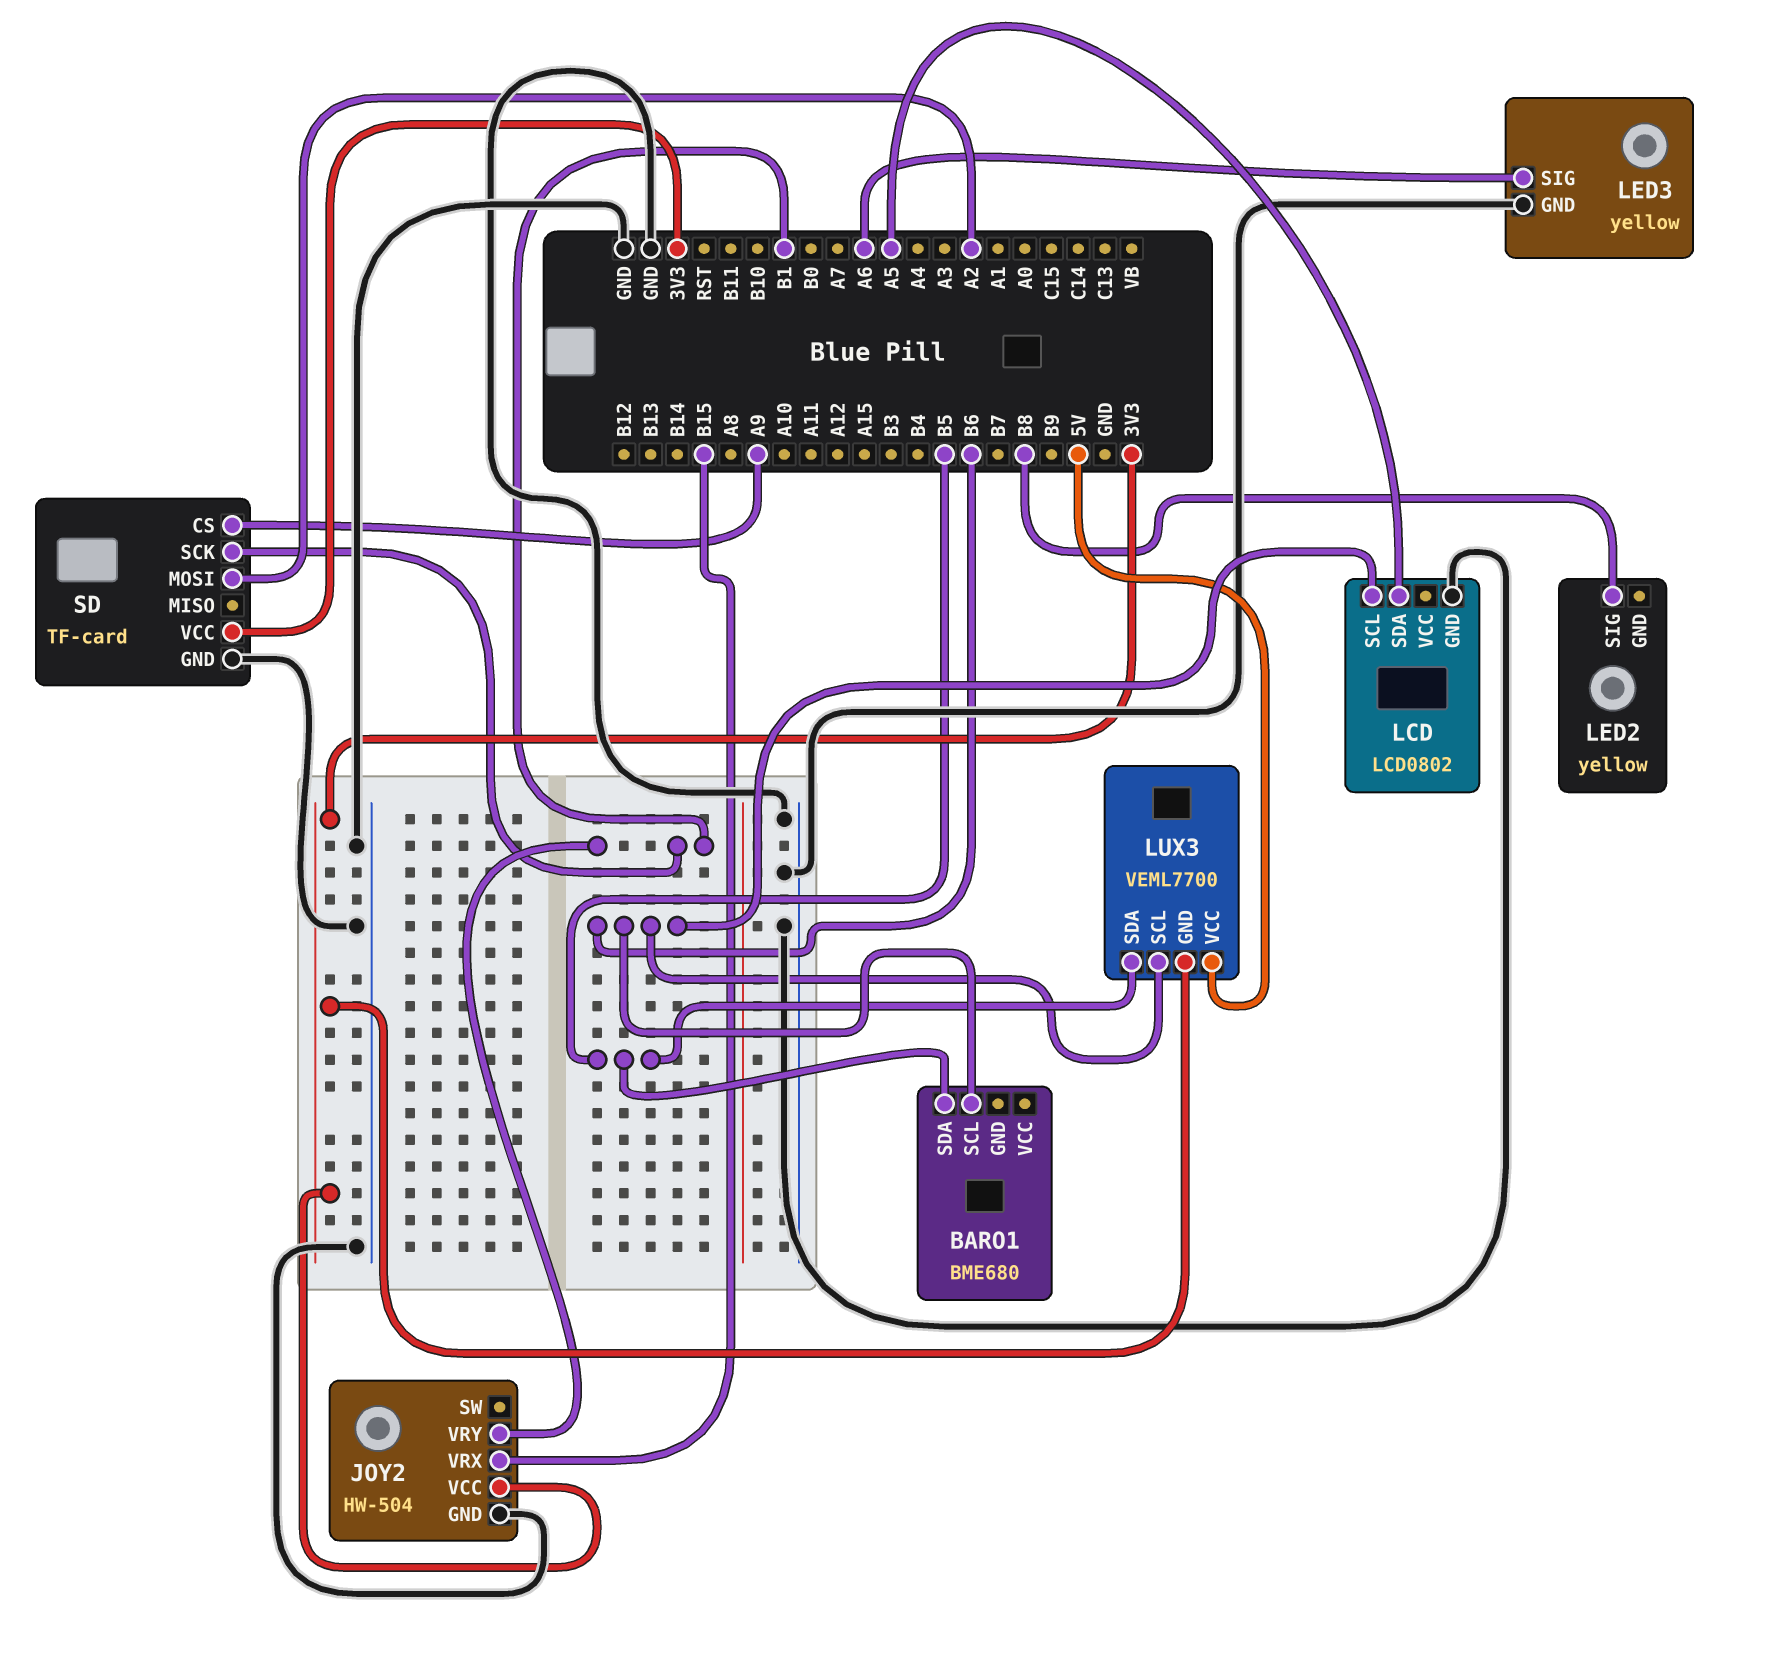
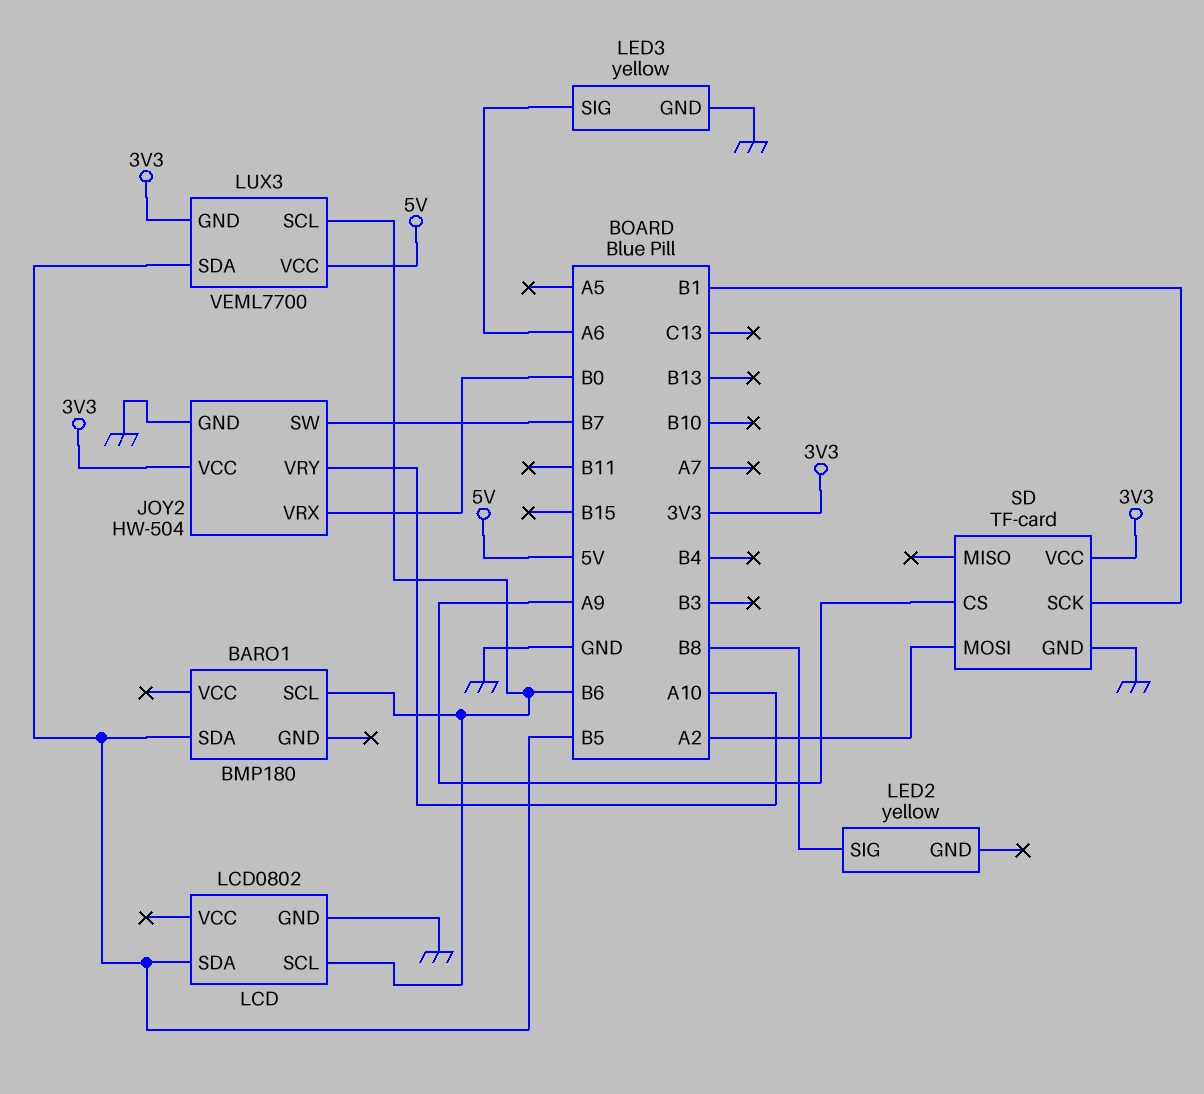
BARO1: BME680 -> BMP180
JOY2 pin SW: none -> B7
JOY2 pin VRX: B15 -> B0
JOY2 pin VRY: B1 -> A10
LCD pin SDA: A5 -> B5

